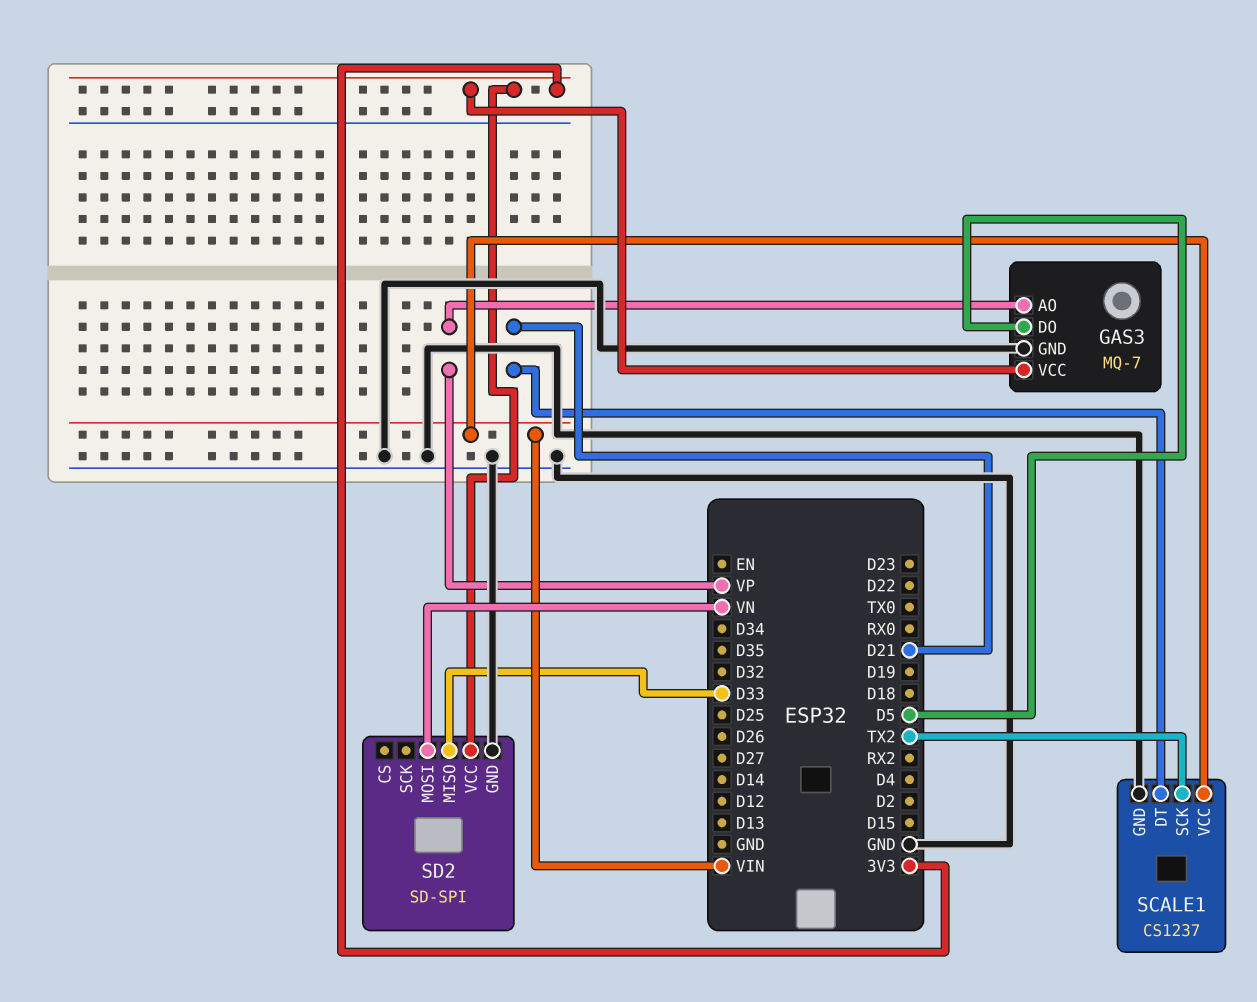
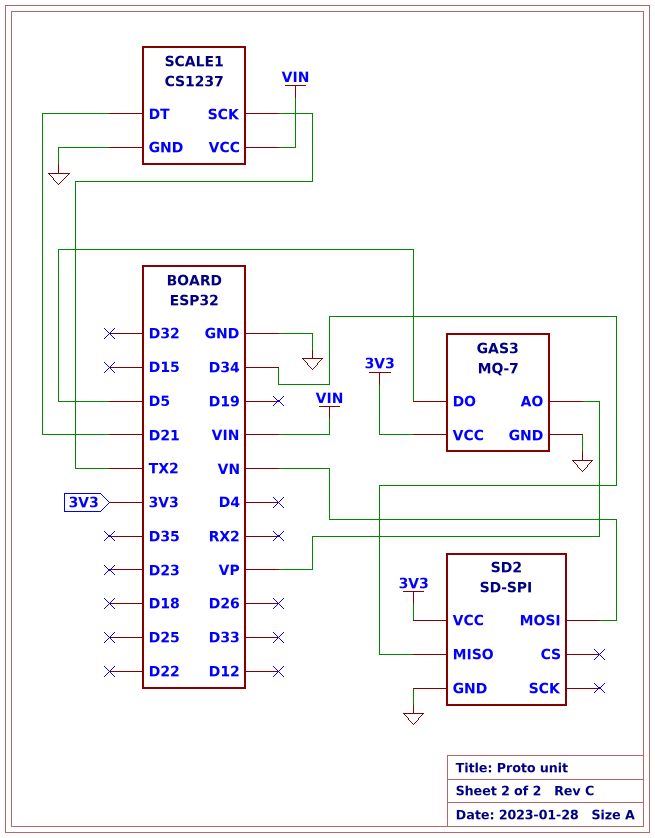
SD2 pin MISO: D33 -> D34

